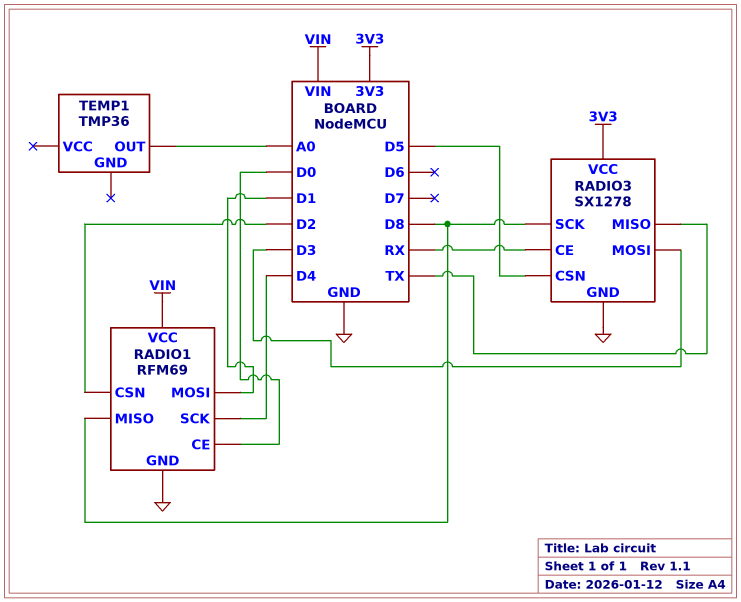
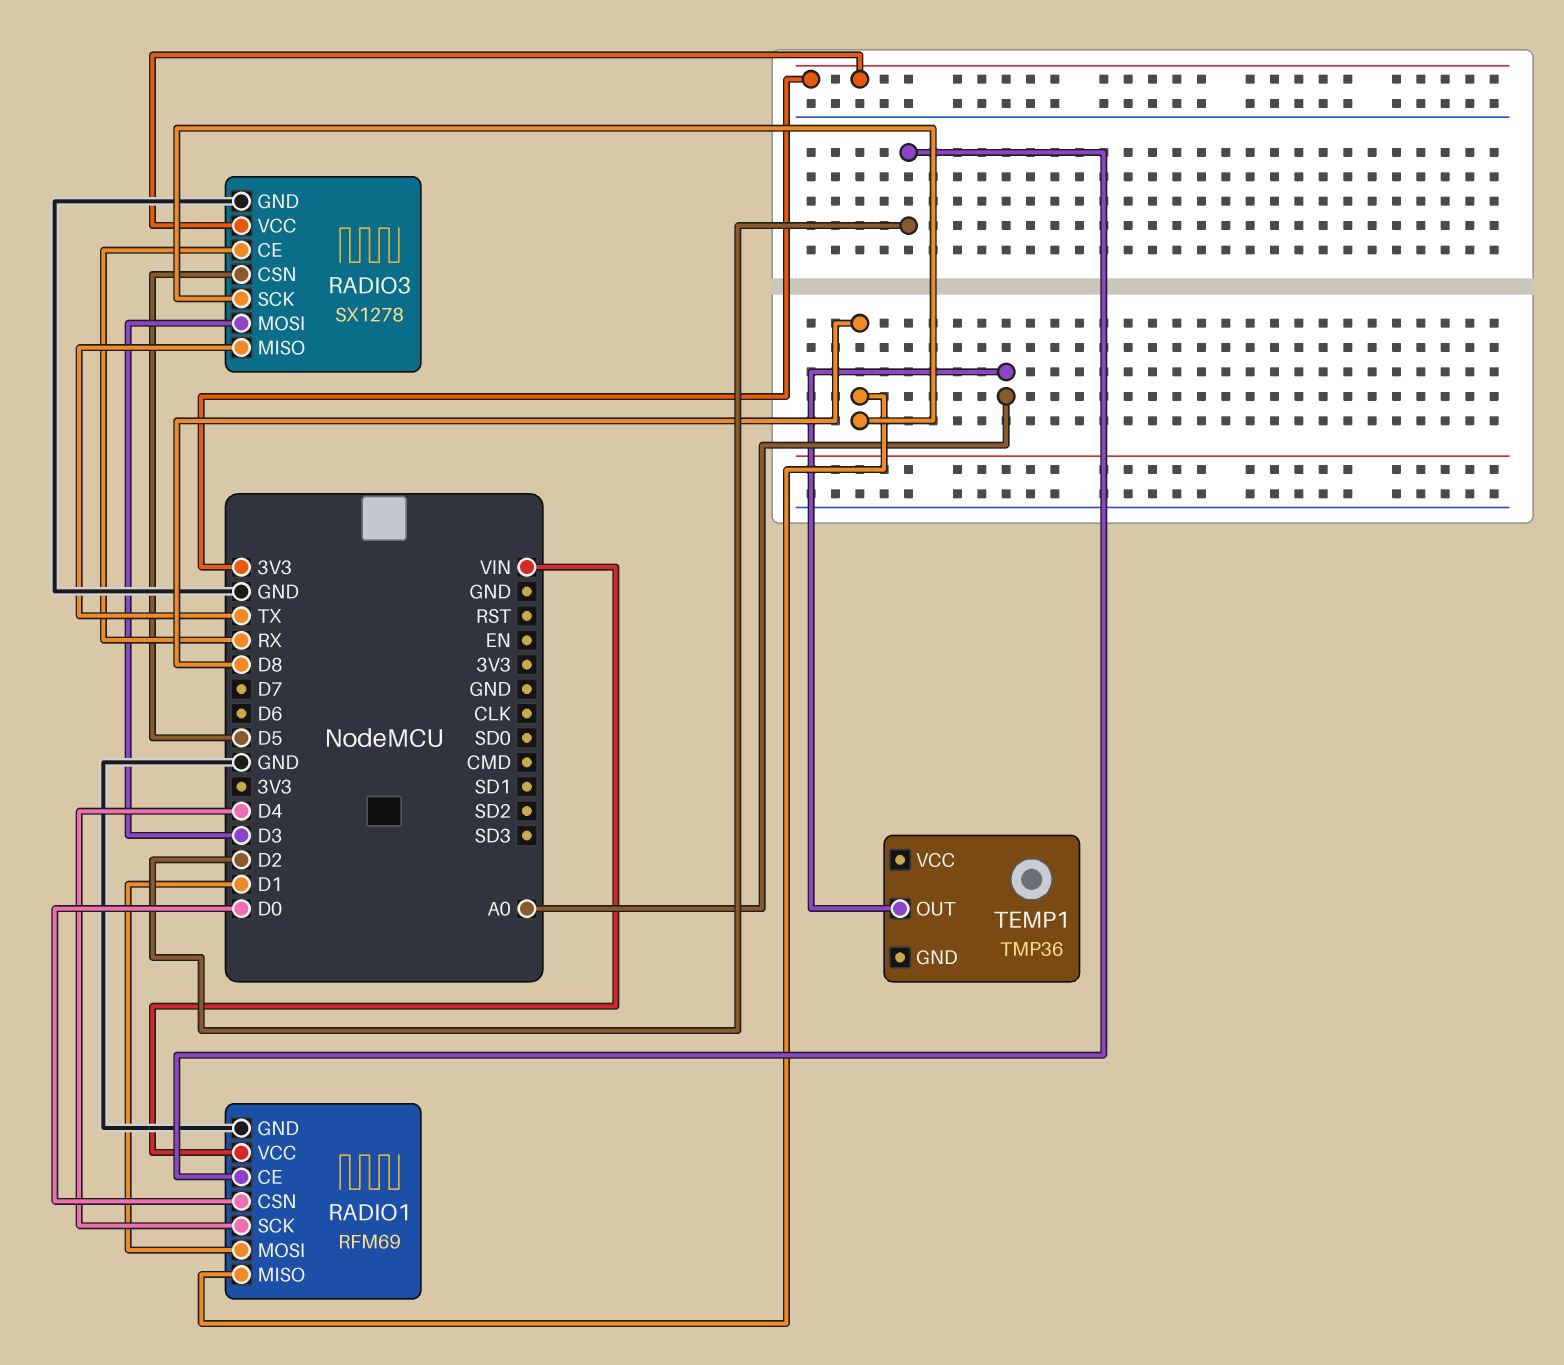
RADIO1 pin CE: D0 -> D2
RADIO1 pin CSN: D2 -> D0

